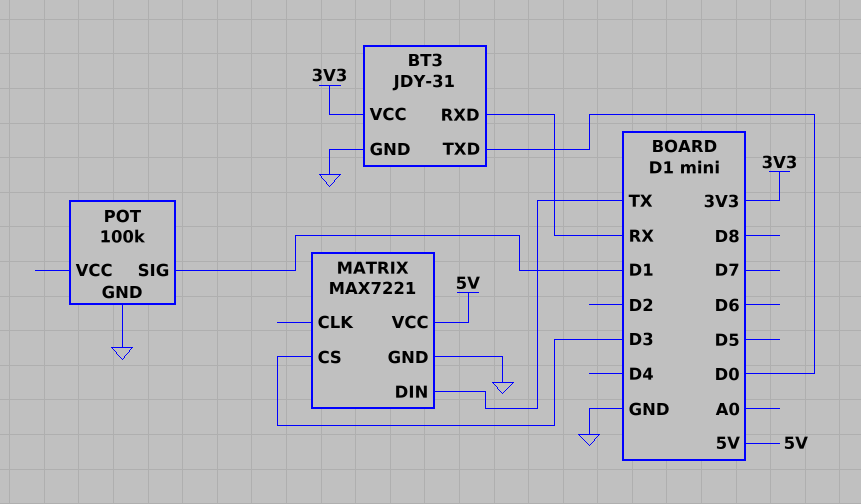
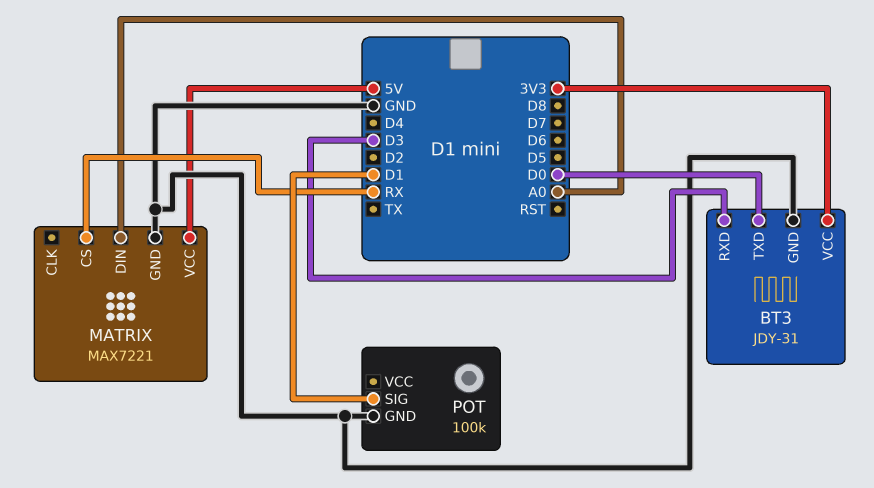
BT3 pin RXD: RX -> D3
MATRIX pin CS: D3 -> RX
MATRIX pin DIN: TX -> A0

